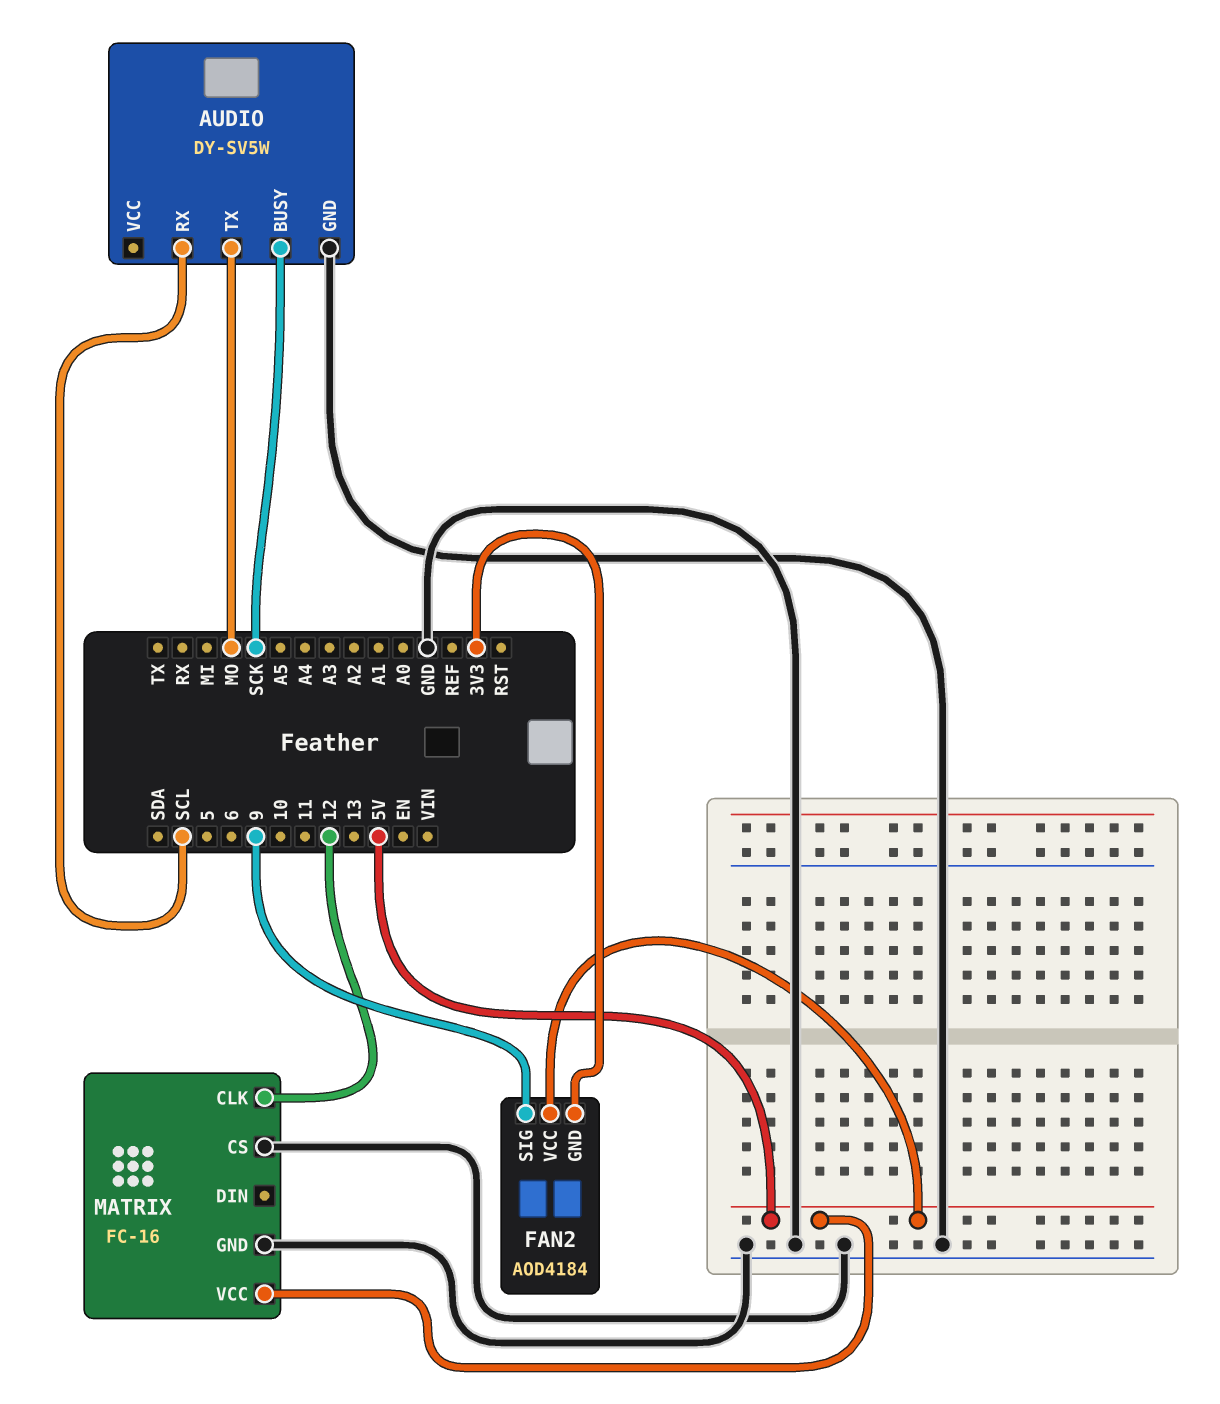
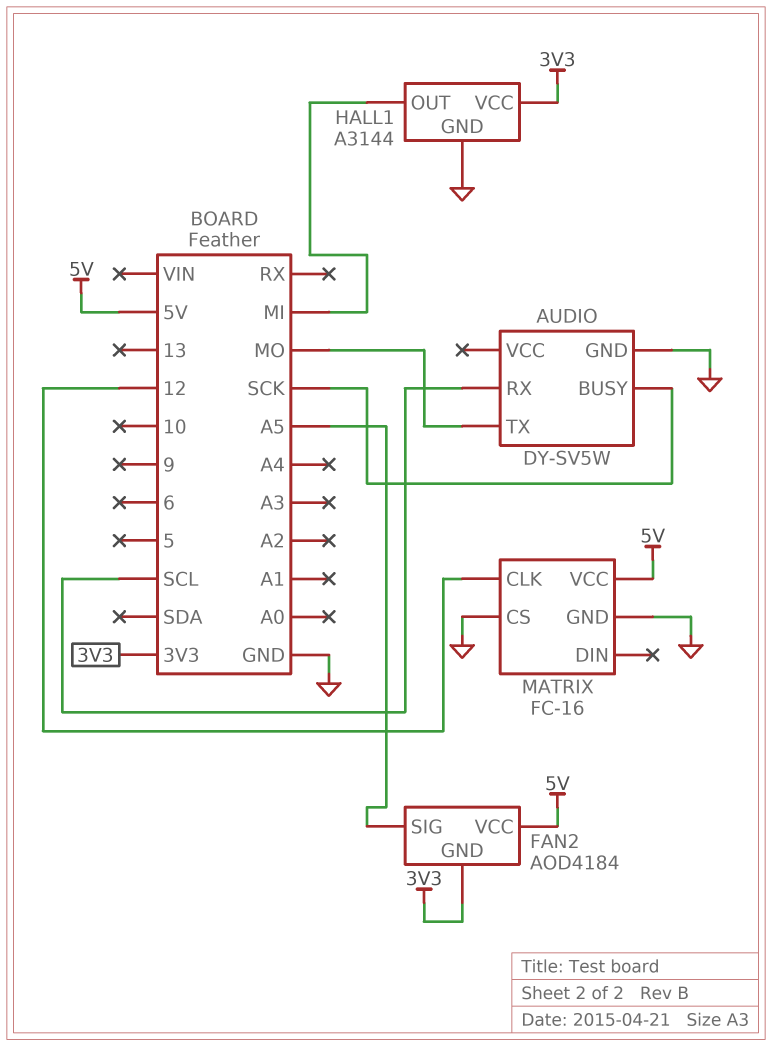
FAN2 pin SIG: 9 -> A5
HALL1: none -> A3144
HALL1 pin GND: none -> GND
HALL1 pin OUT: none -> MI
HALL1 pin VCC: none -> 3V3

